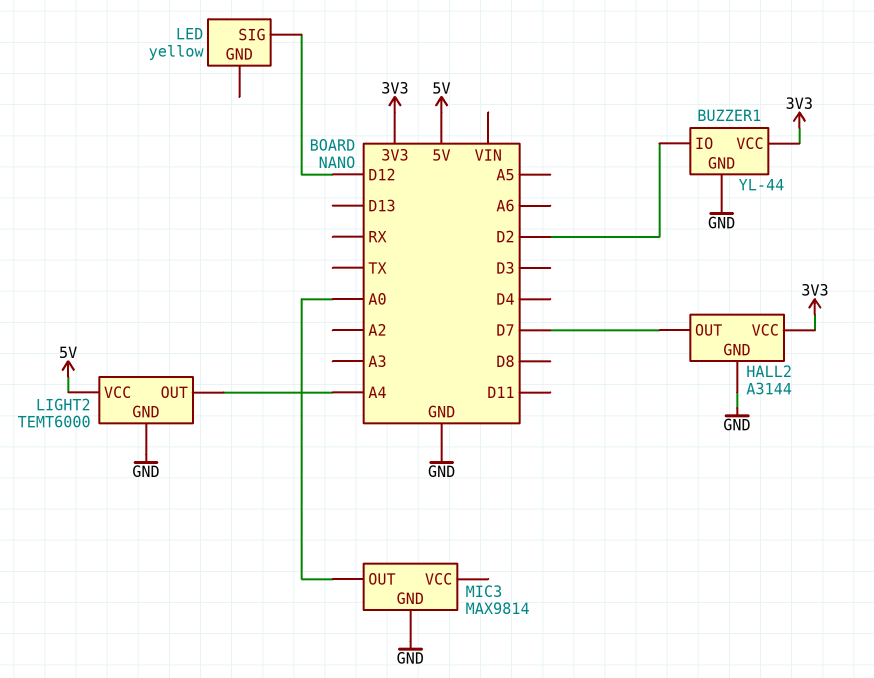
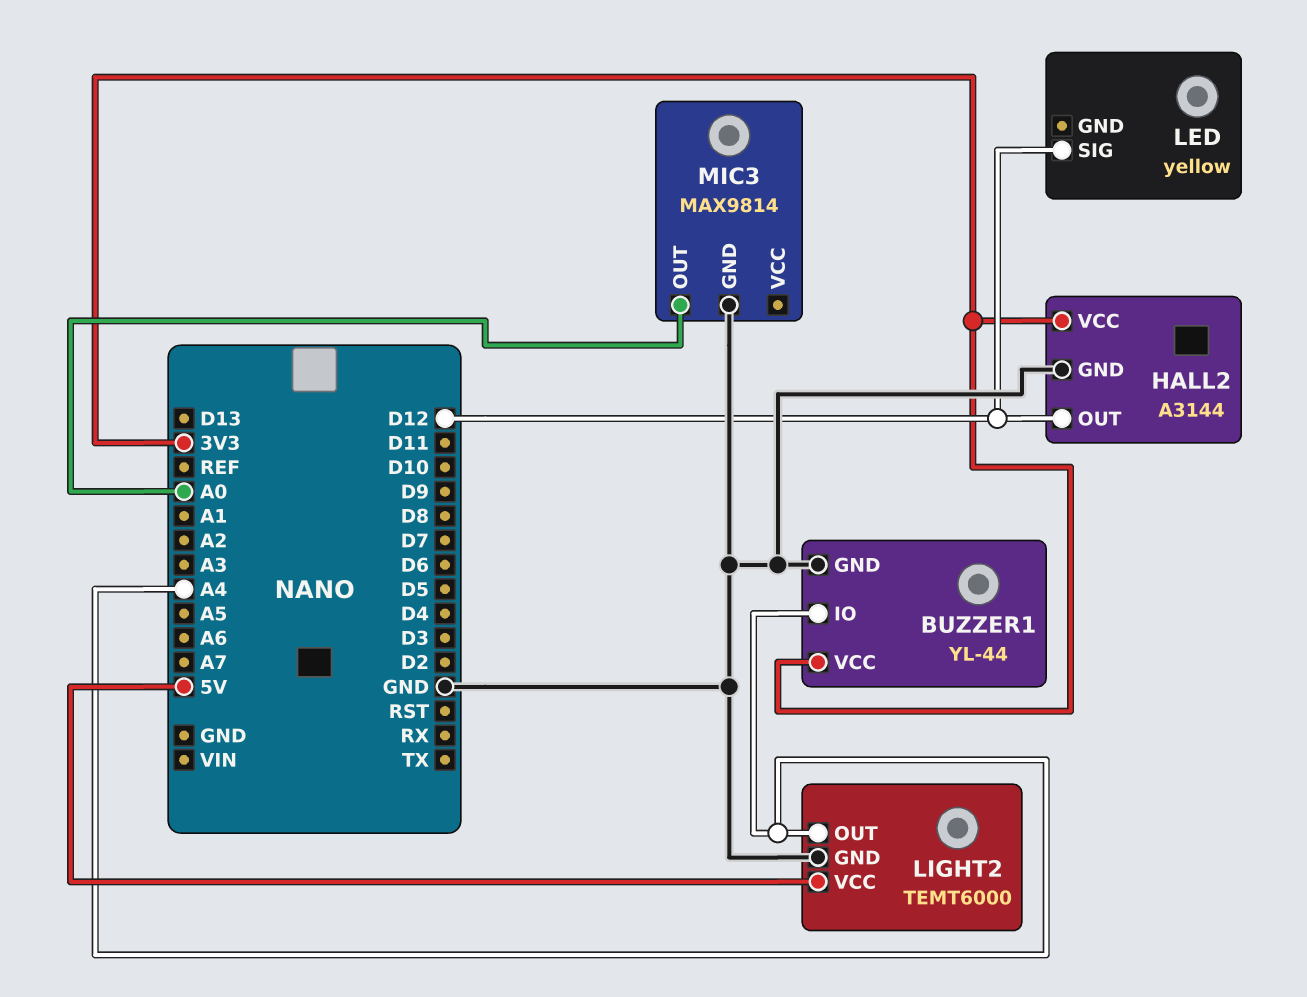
BUZZER1 pin IO: D2 -> A4
HALL2 pin OUT: D7 -> D12

